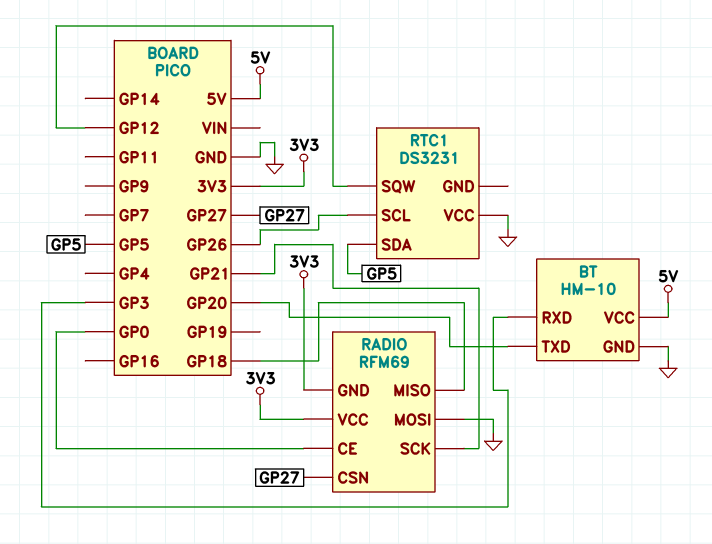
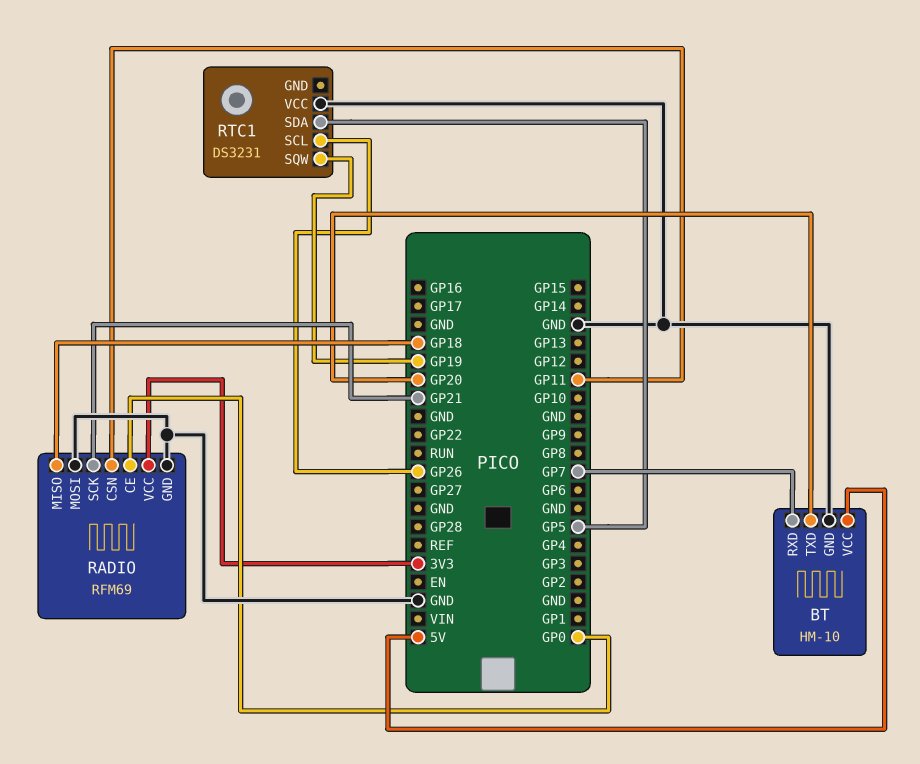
BT pin RXD: GP3 -> GP7
RADIO pin CSN: GP27 -> GP11
RADIO pin GND: 3V3 -> GND
RTC1 pin SQW: GP12 -> GP19

